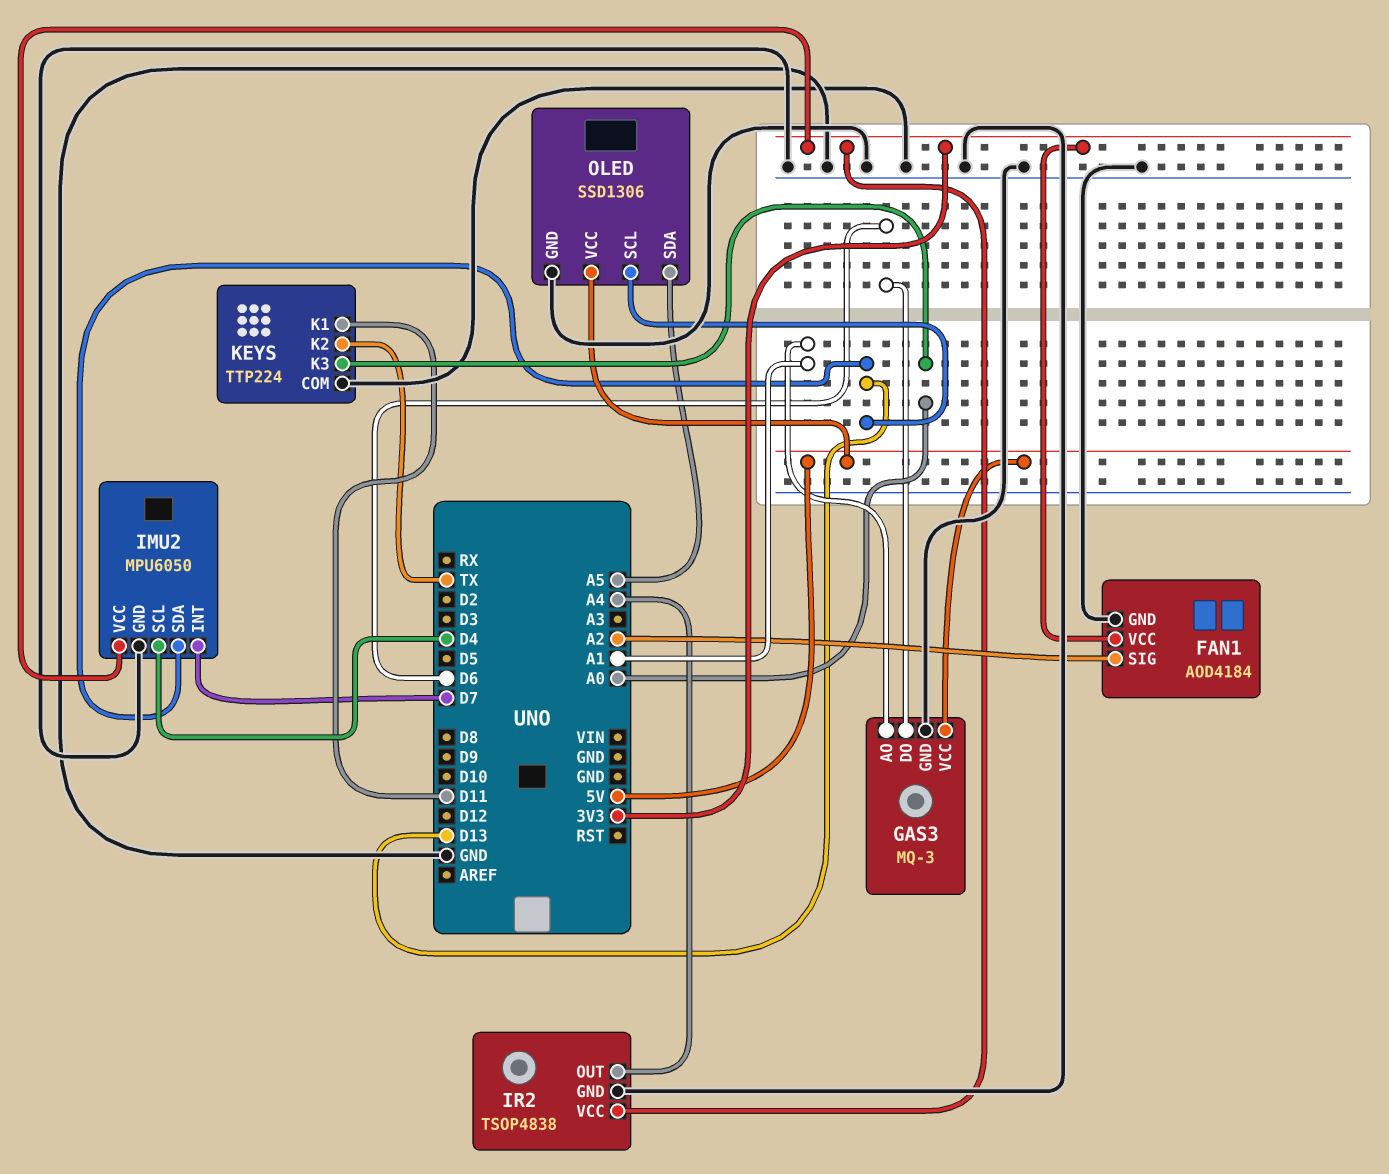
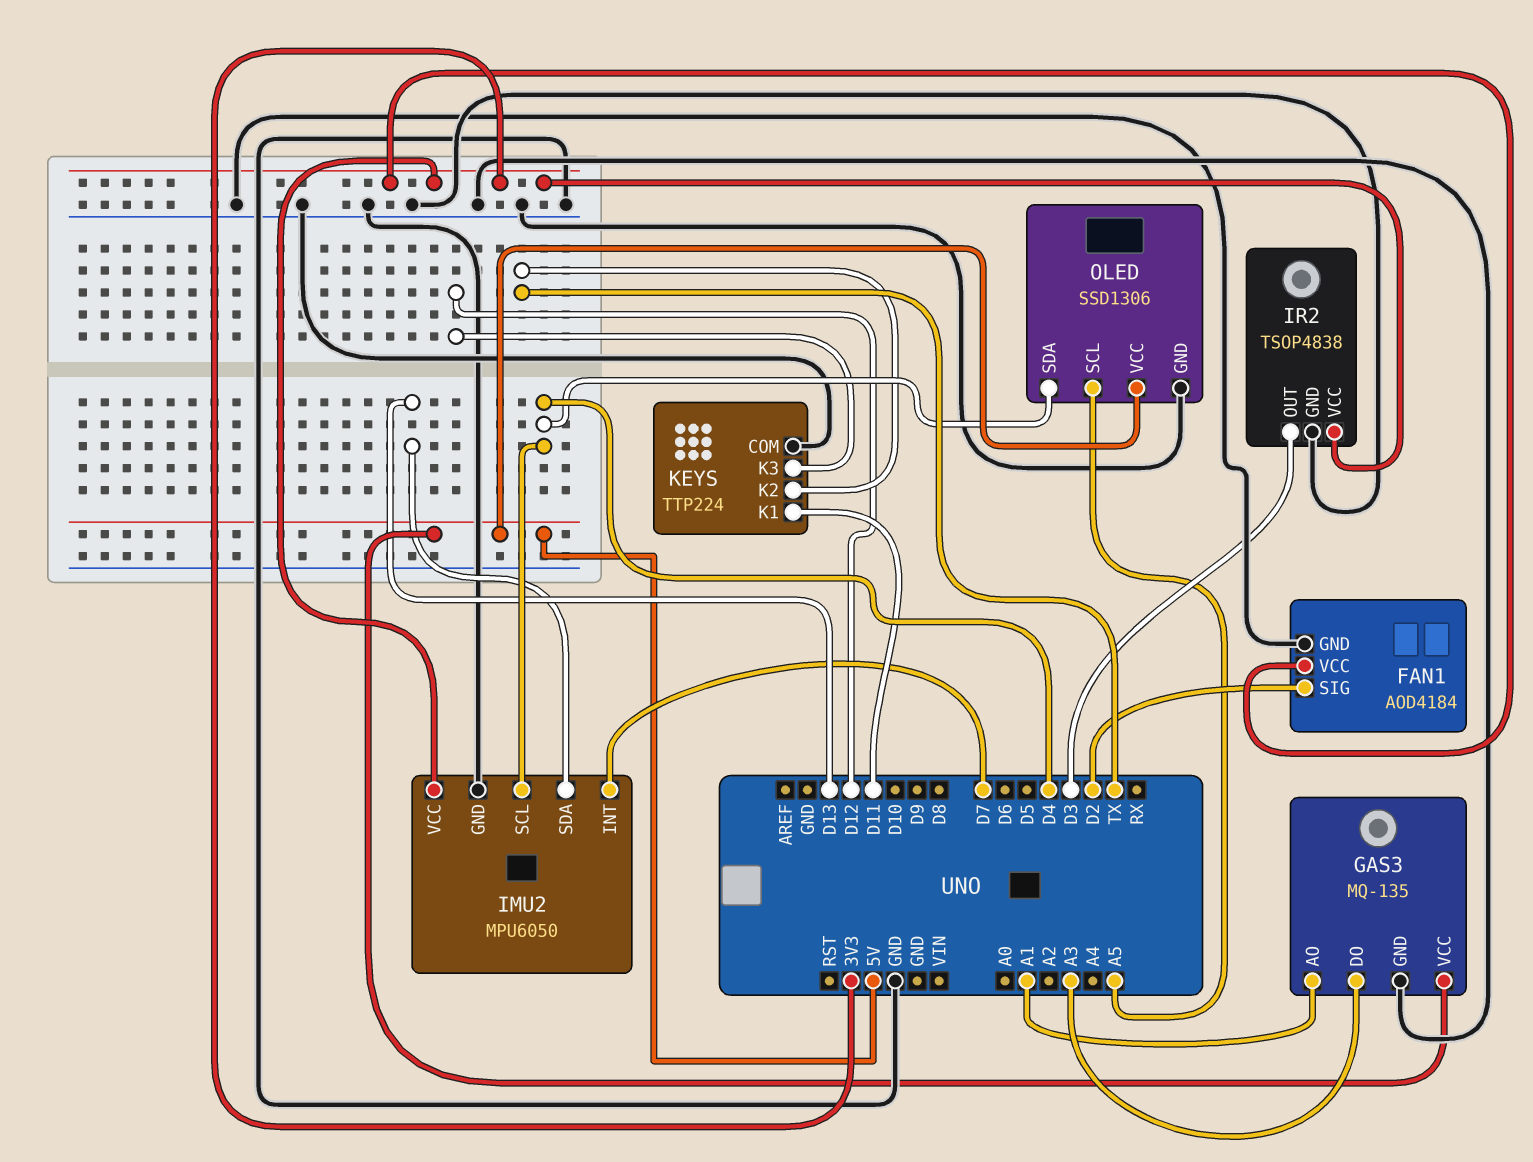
FAN1 pin SIG: A2 -> D2
GAS3: MQ-3 -> MQ-135
GAS3 pin DO: D6 -> A3
IR2 pin OUT: A4 -> D3
KEYS pin K3: A0 -> D12
OLED pin SCL: D13 -> A5
OLED pin SDA: A5 -> D4

